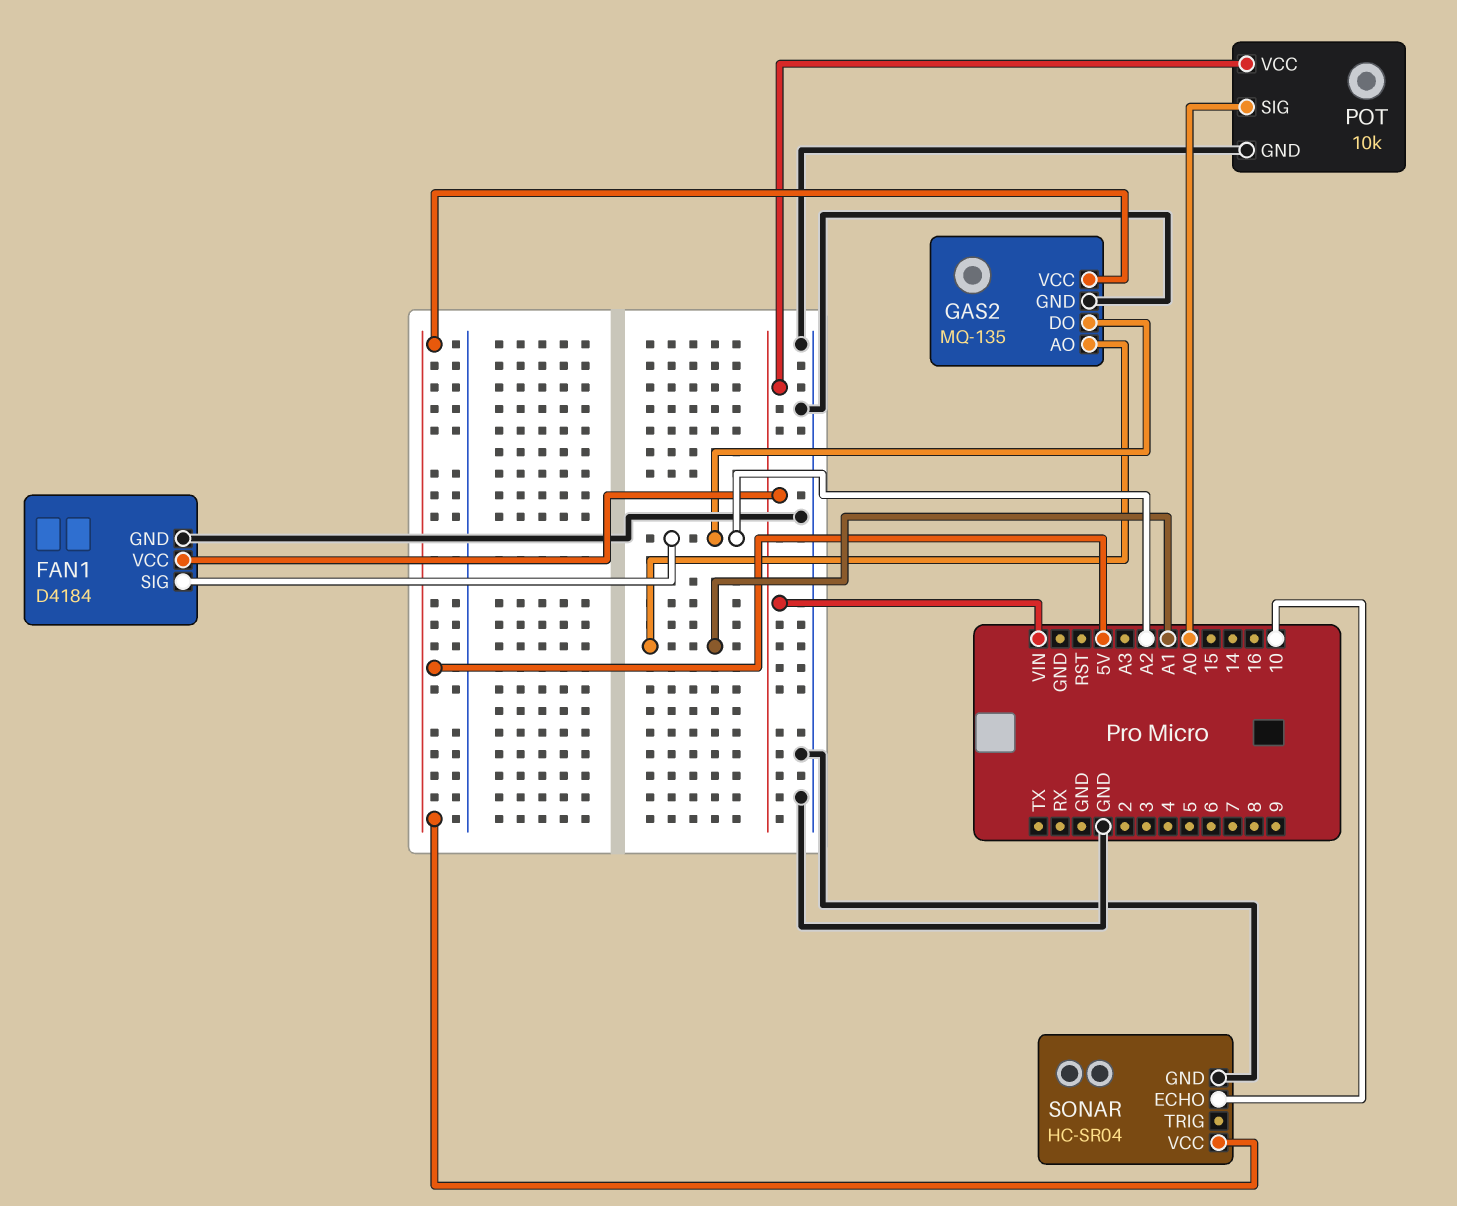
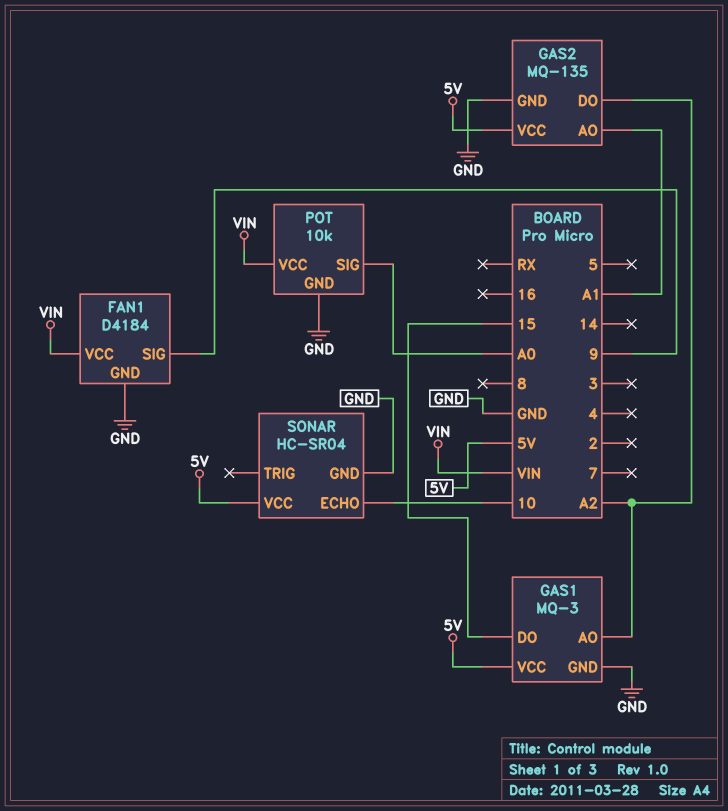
FAN1 pin SIG: A2 -> 9
GAS1: none -> MQ-3
GAS1 pin AO: none -> A2
GAS1 pin DO: none -> 15
GAS1 pin GND: none -> GND
GAS1 pin VCC: none -> 5V

